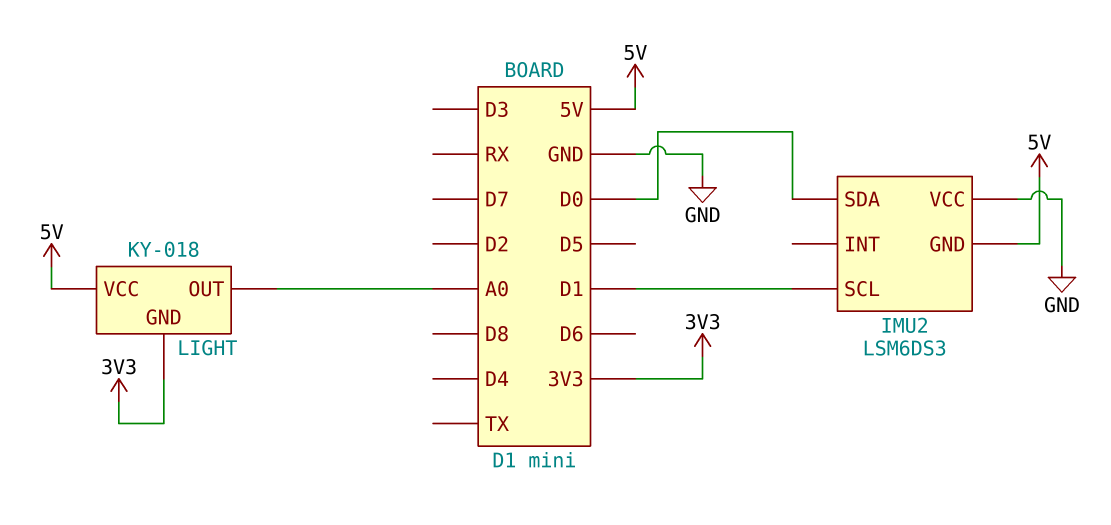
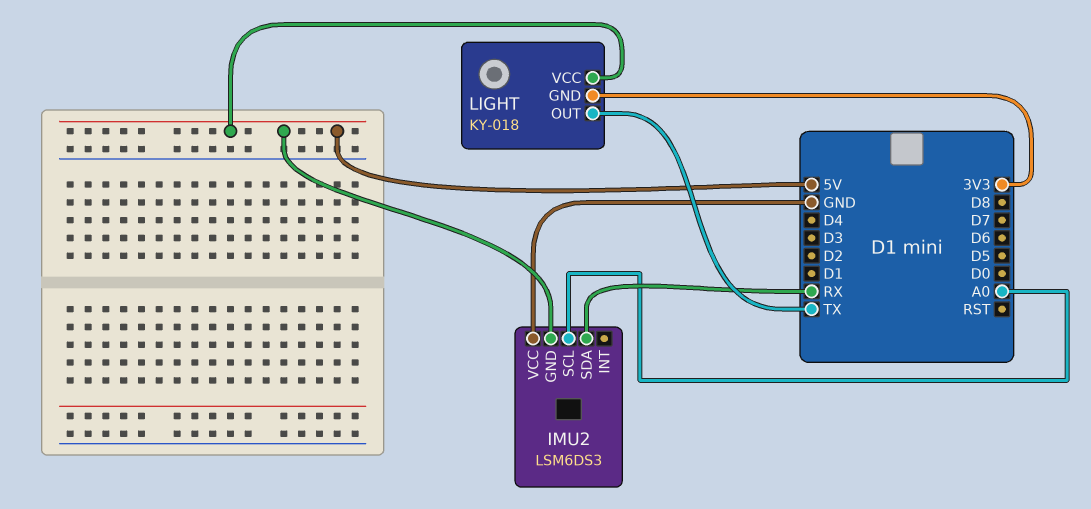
IMU2 pin SCL: D1 -> A0
IMU2 pin SDA: D0 -> RX
LIGHT pin OUT: A0 -> TX

